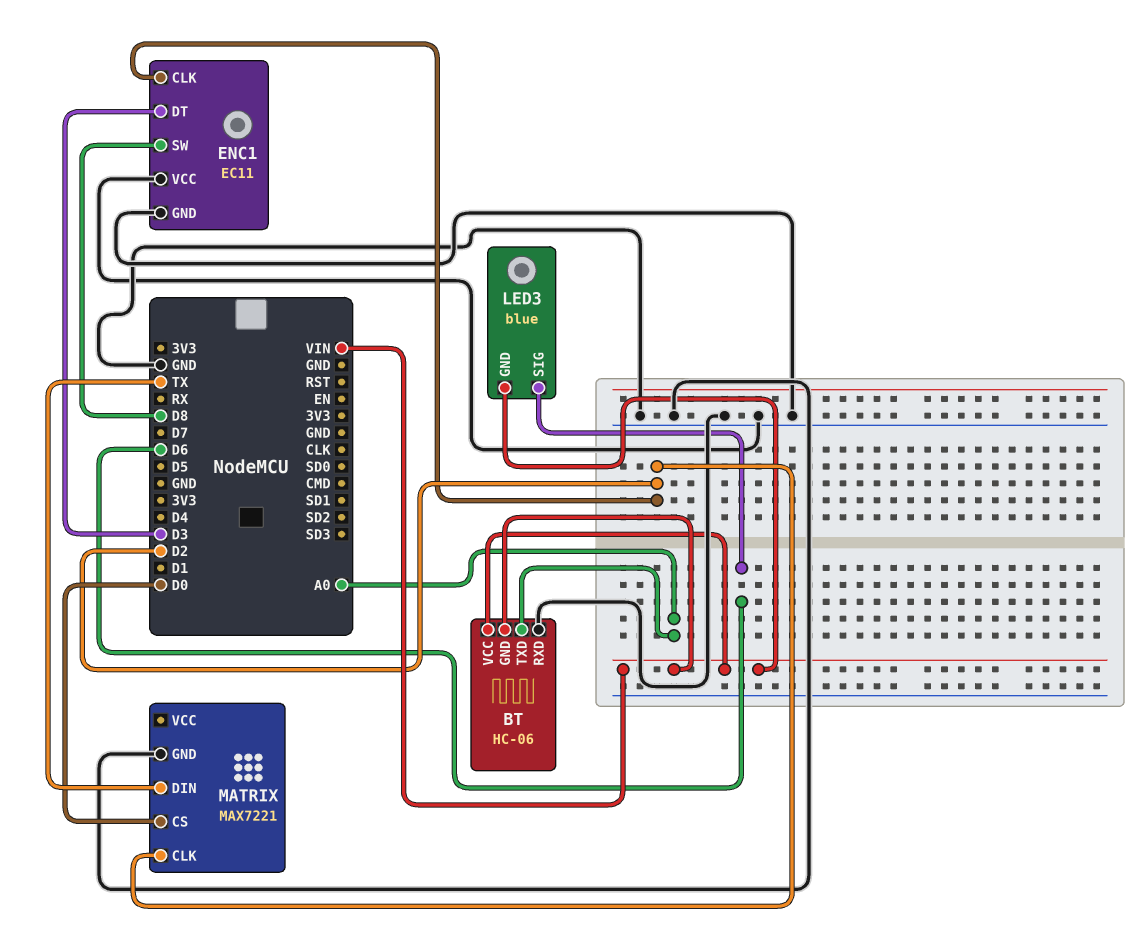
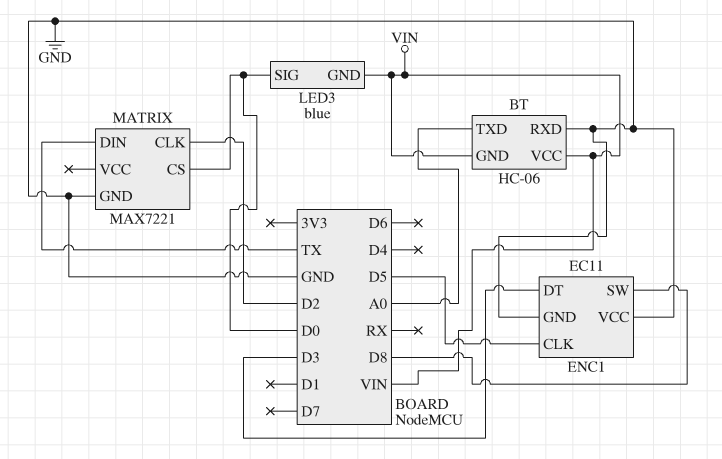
ENC1 pin CLK: D2 -> D5
LED3 pin SIG: D6 -> D0

